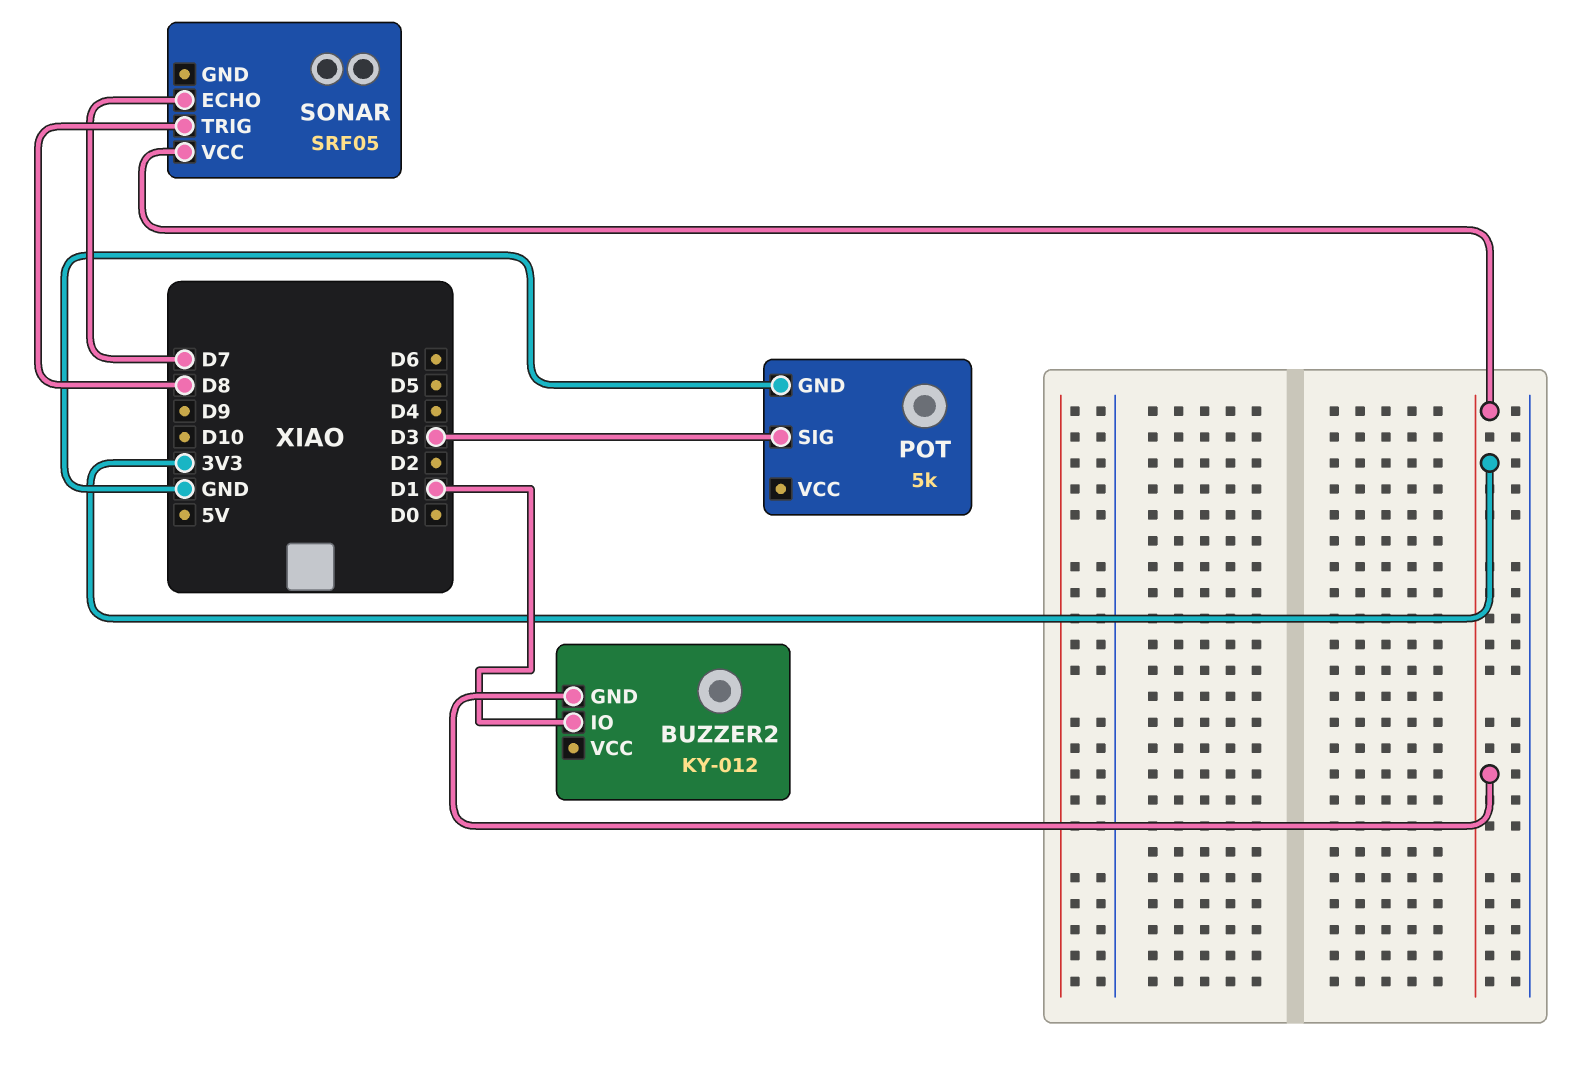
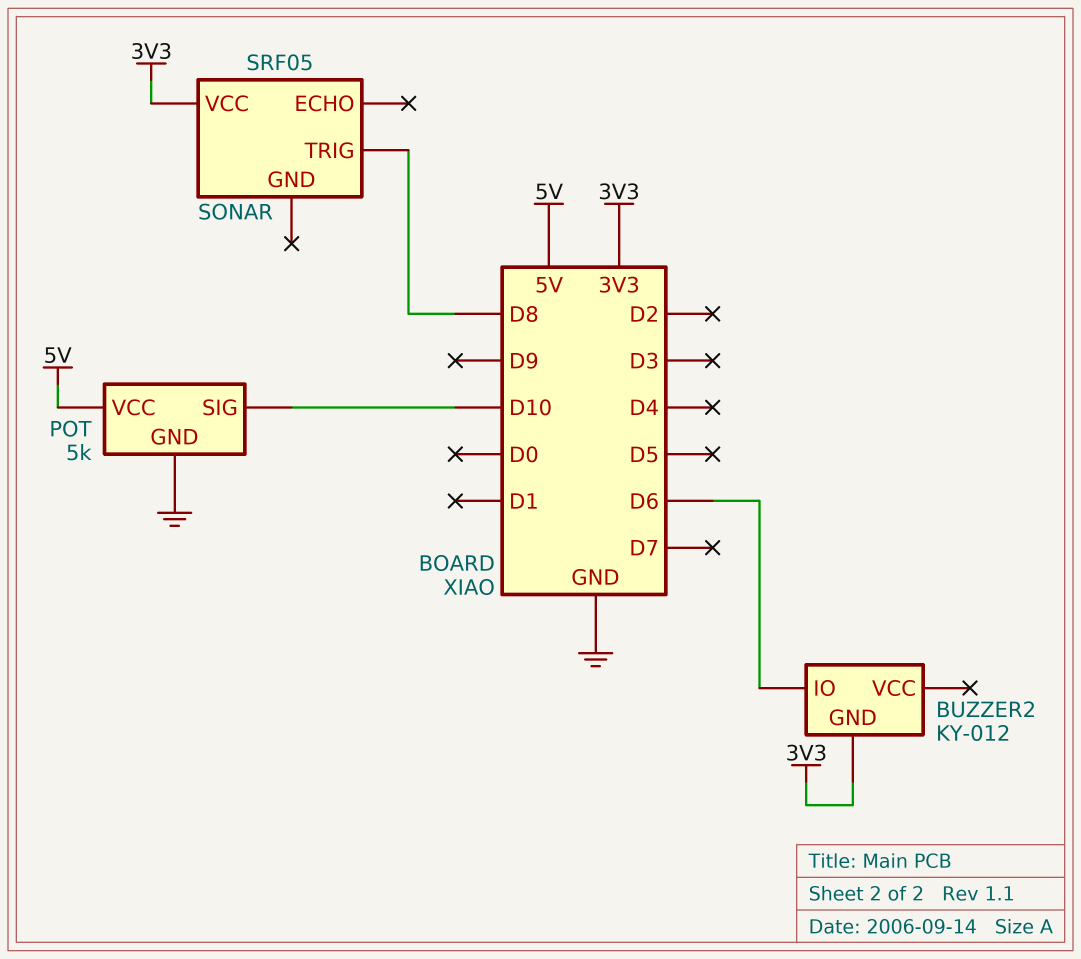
BUZZER2 pin IO: D1 -> D6
POT pin SIG: D3 -> D10
POT pin VCC: none -> 5V
SONAR pin ECHO: D7 -> none

